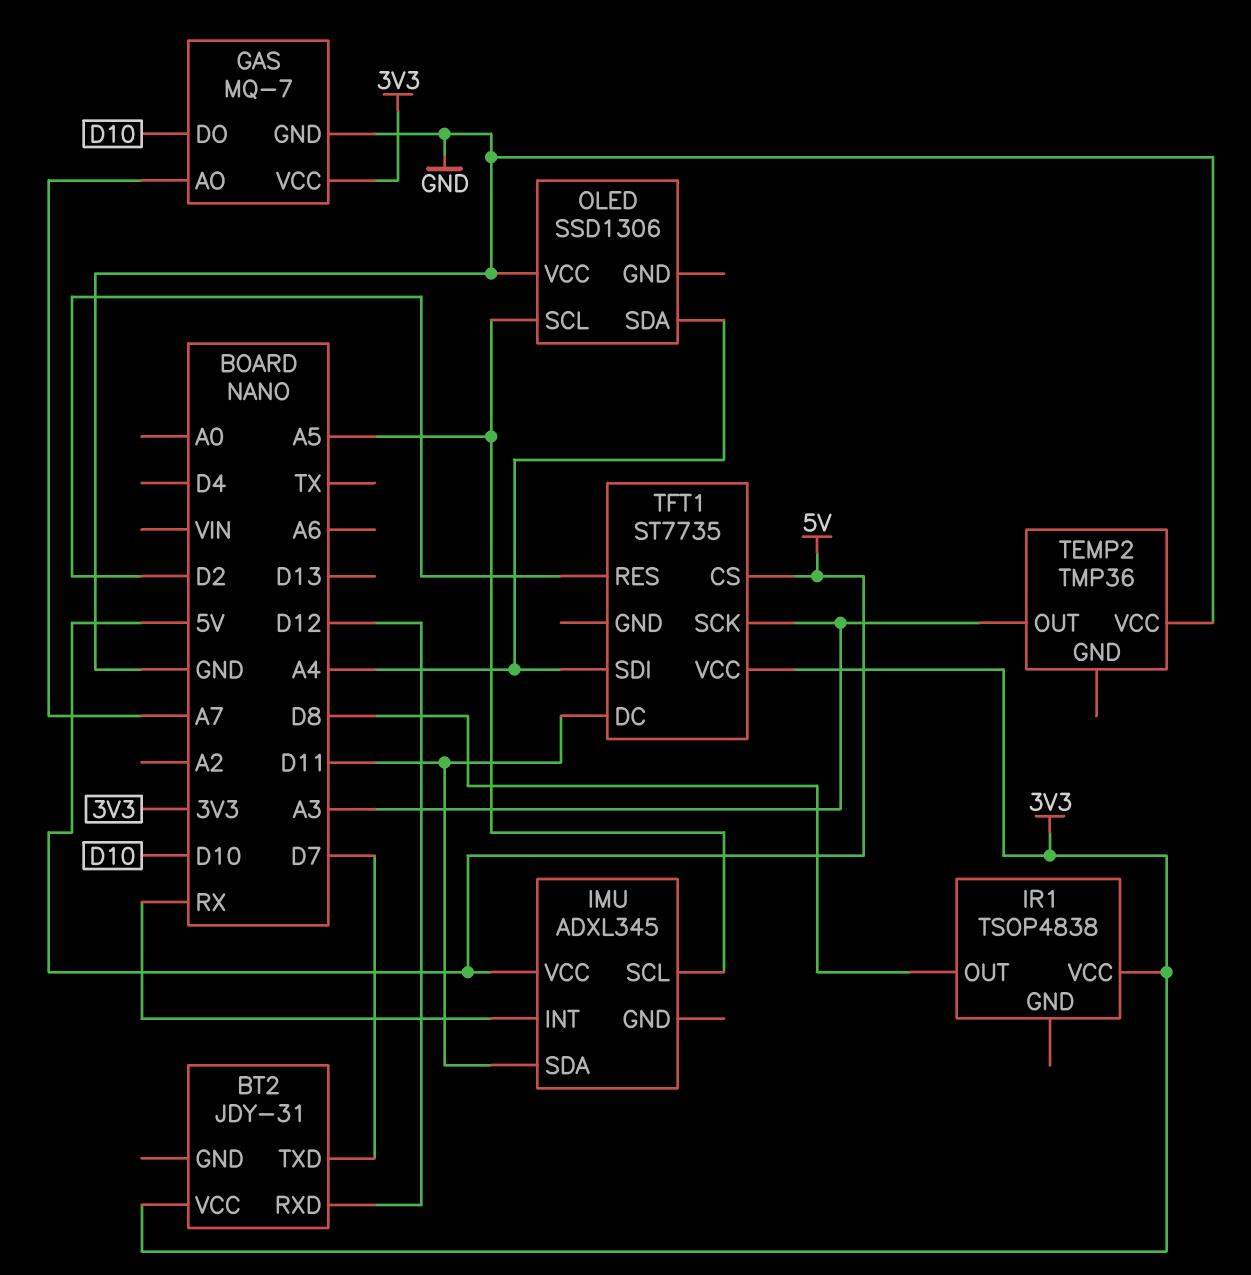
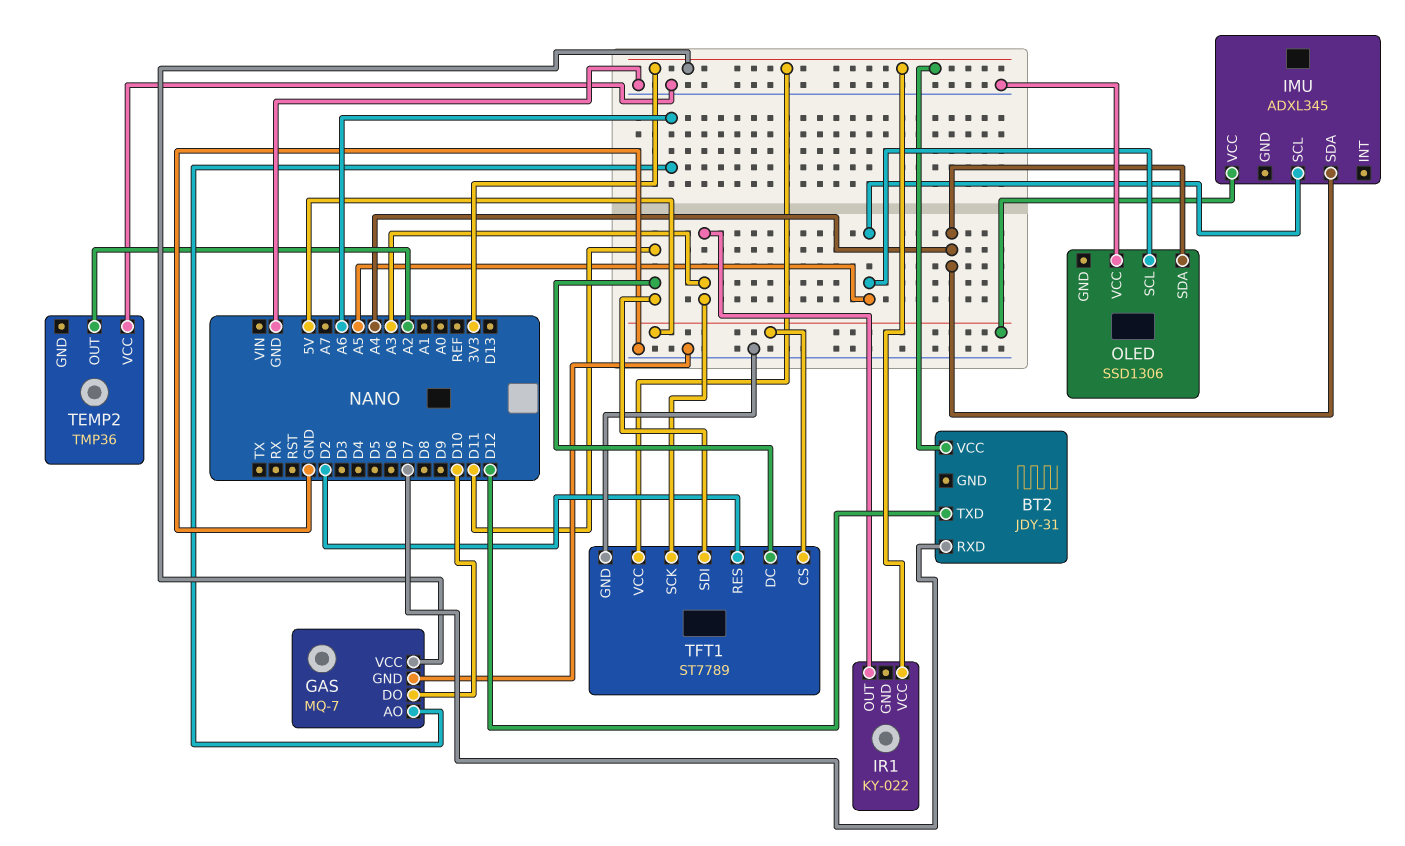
BT2 pin RXD: D12 -> D7
BT2 pin TXD: D7 -> D12
GAS pin AO: A7 -> A6
IMU pin INT: RX -> none
IMU pin SDA: D11 -> A4
IR1: TSOP4838 -> KY-022
IR1 pin OUT: D8 -> A3
TEMP2 pin OUT: A3 -> A2
TFT1: ST7735 -> ST7789
TFT1 pin GND: none -> GND
TFT1 pin SDI: A4 -> D11

